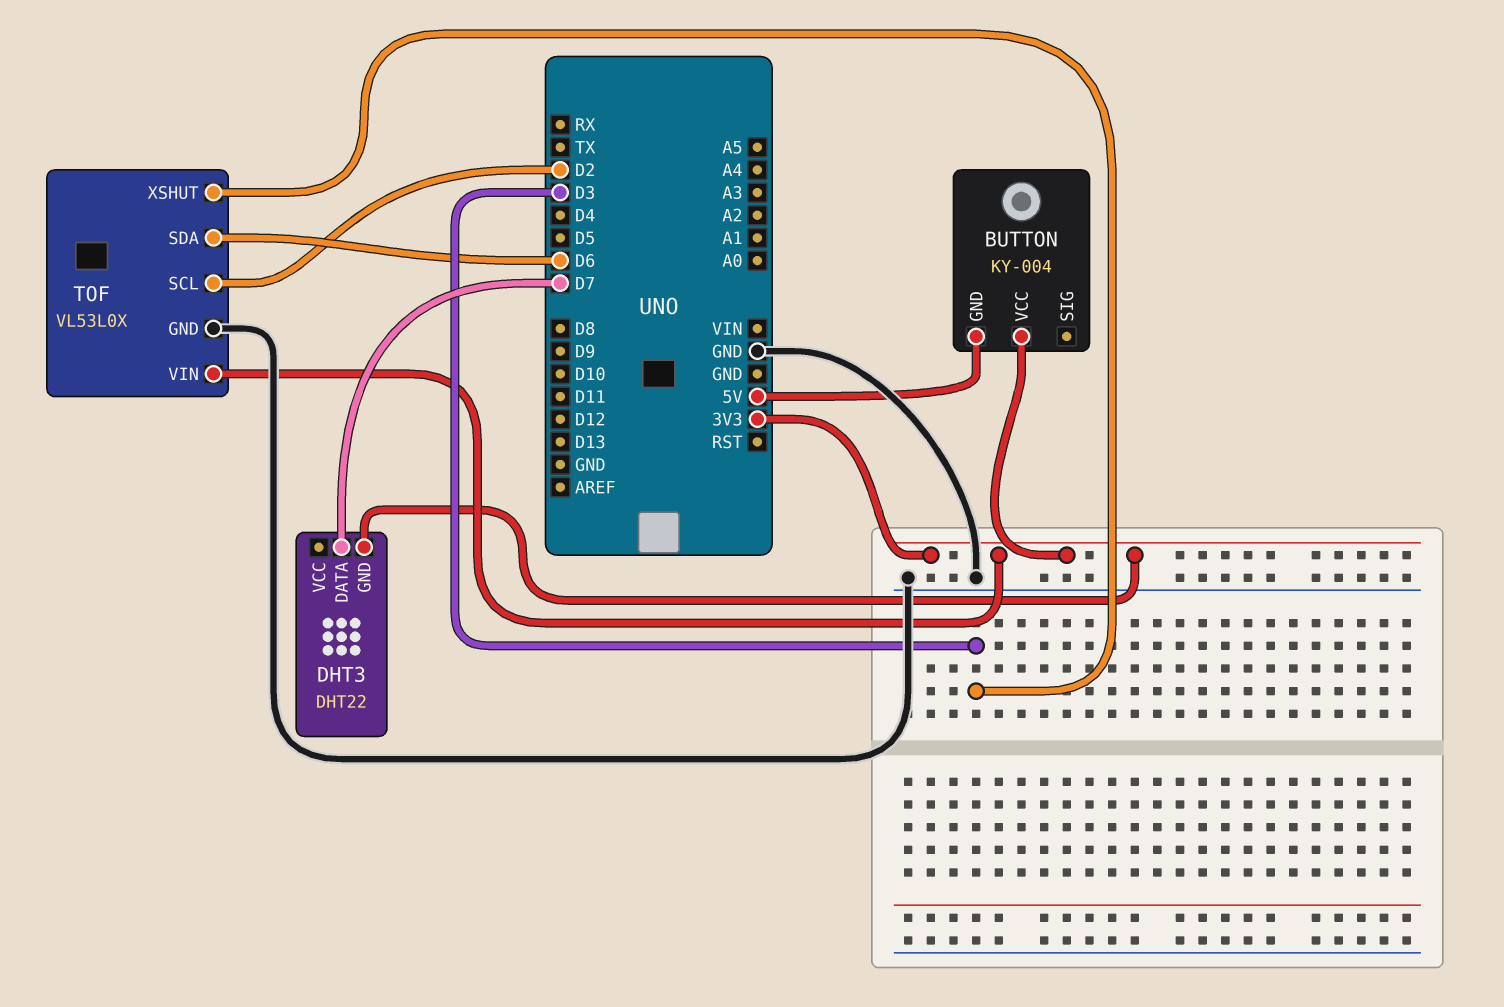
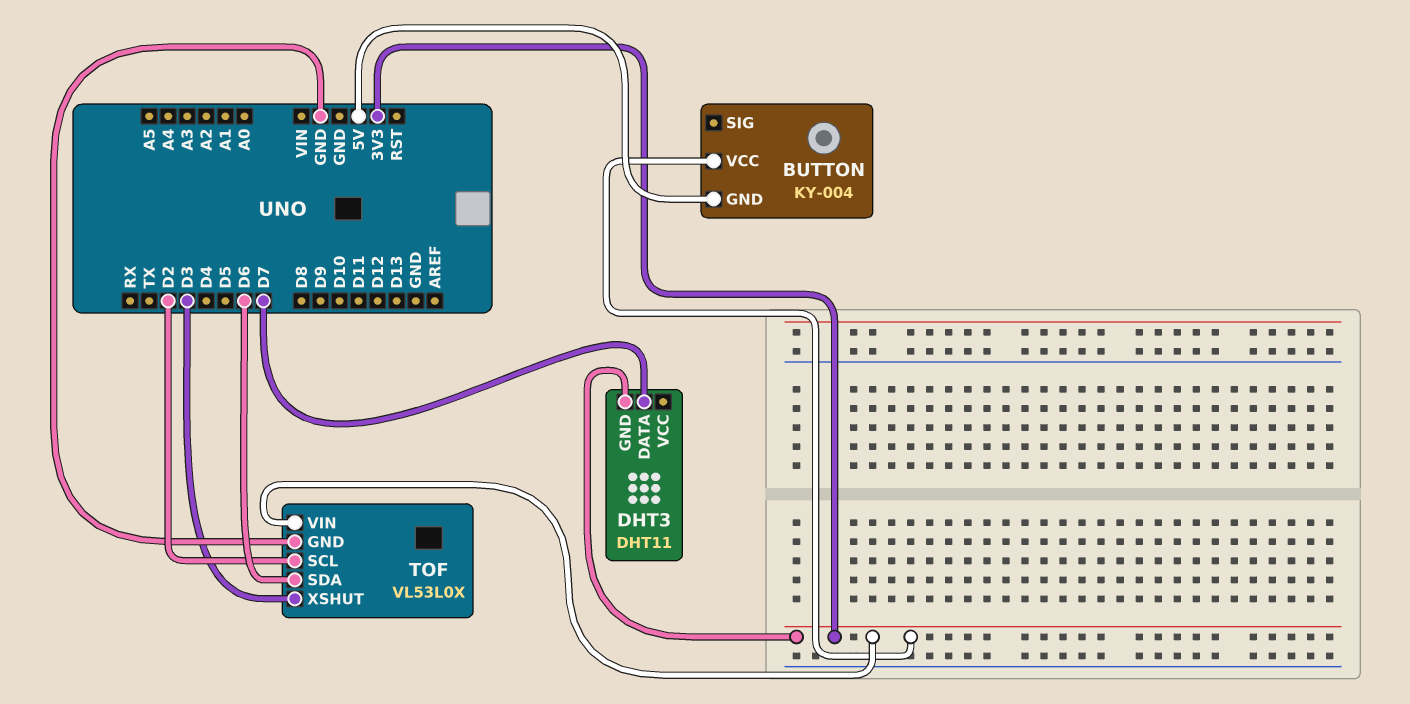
DHT3: DHT22 -> DHT11

